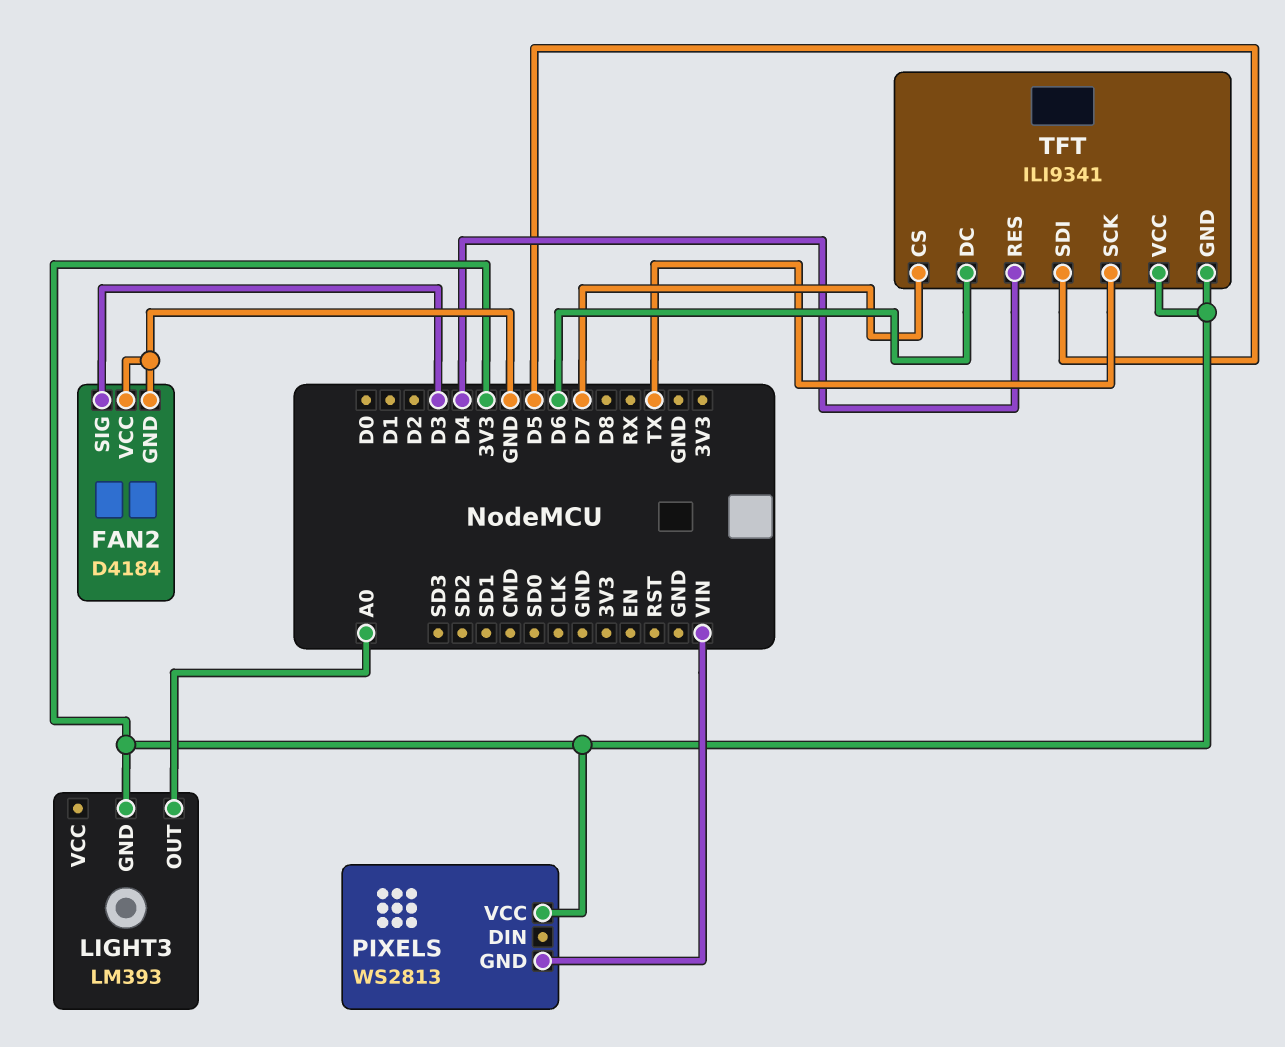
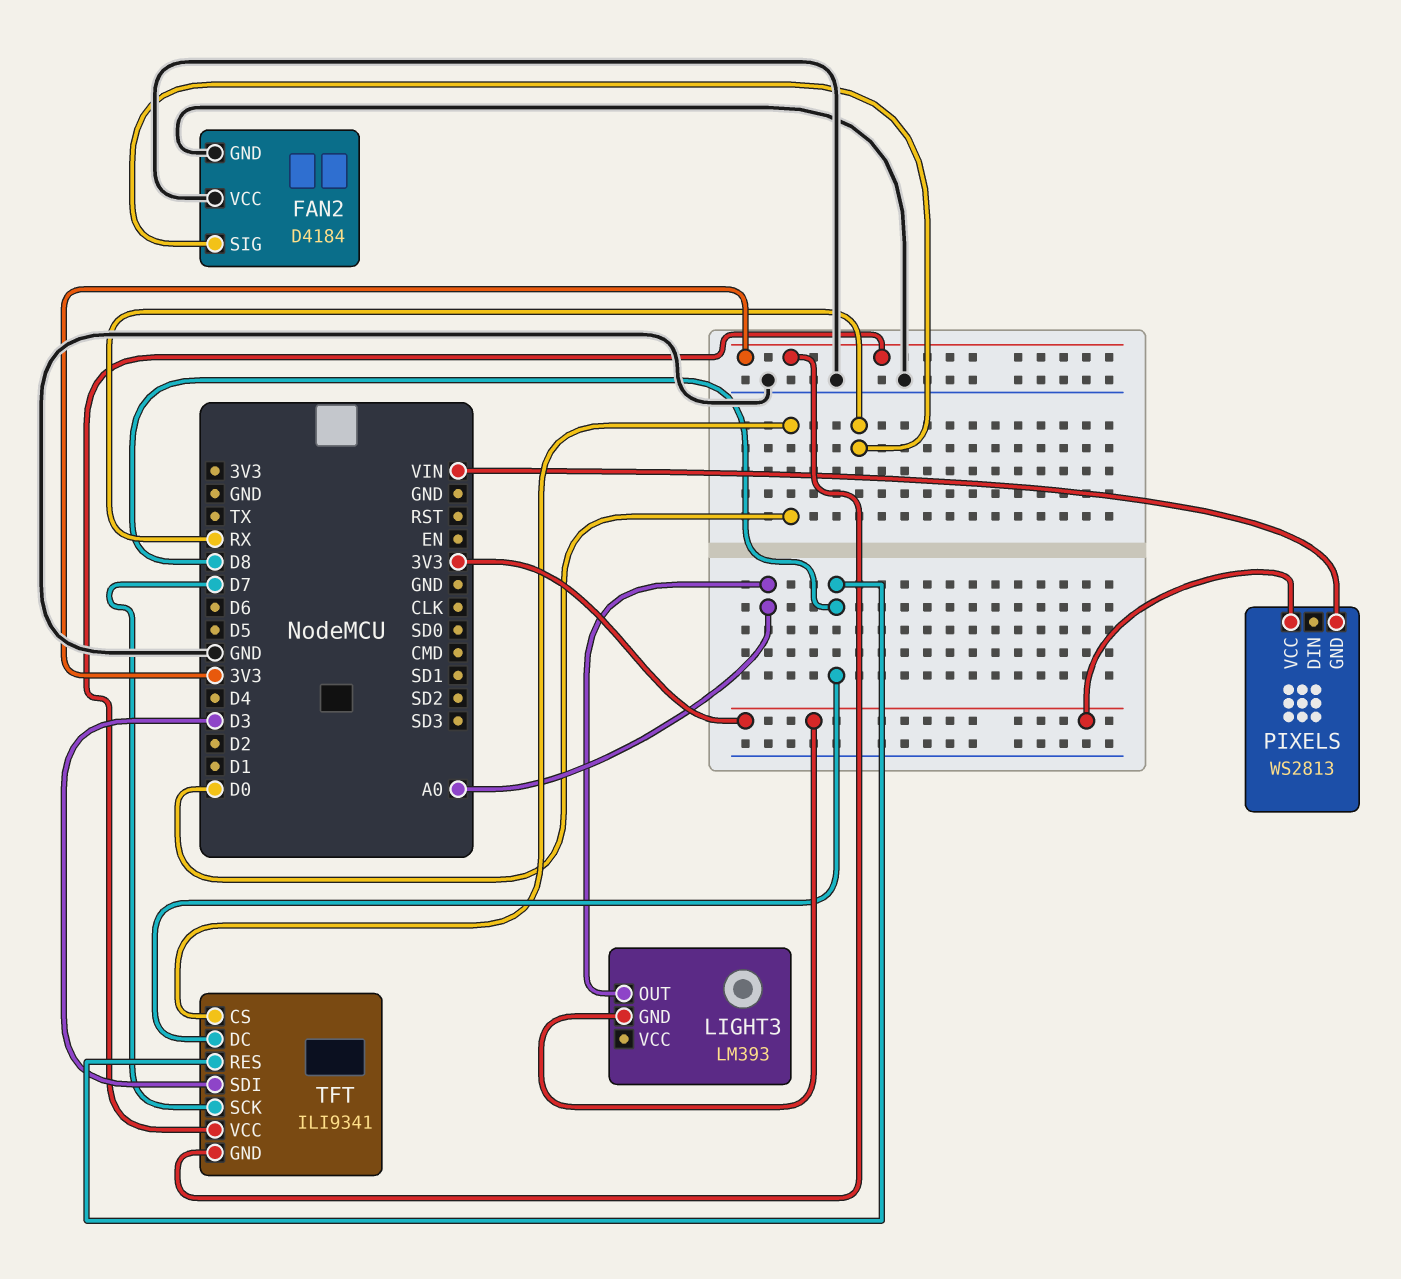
FAN2 pin SIG: D3 -> RX
TFT pin CS: D7 -> D0
TFT pin DC: D6 -> D8
TFT pin RES: D4 -> D8
TFT pin SCK: TX -> D7
TFT pin SDI: D5 -> D3

